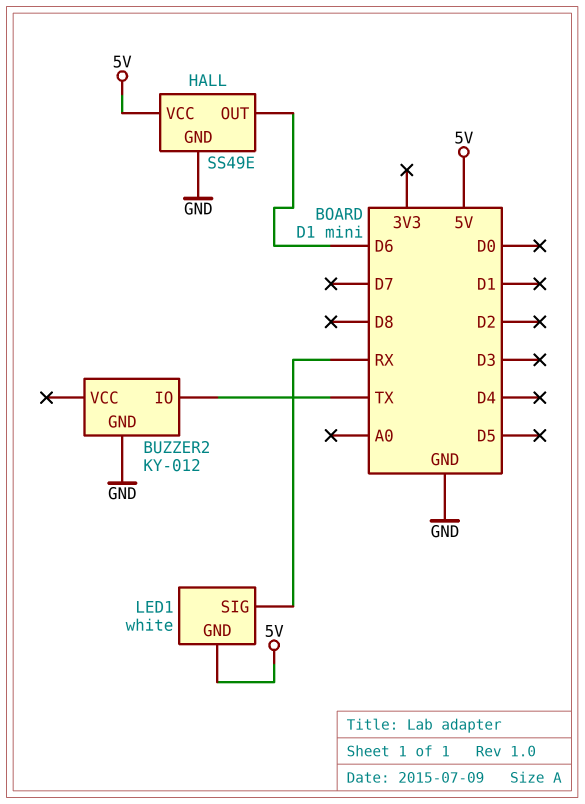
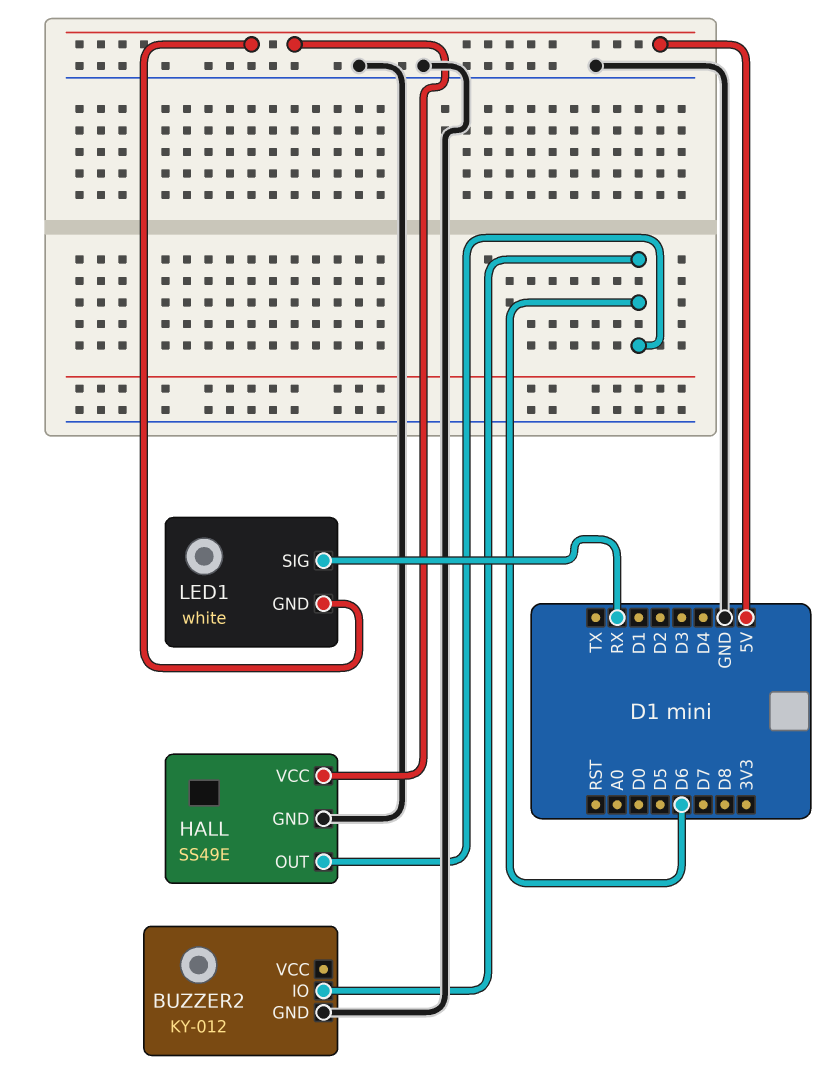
BUZZER2 pin IO: TX -> D6

